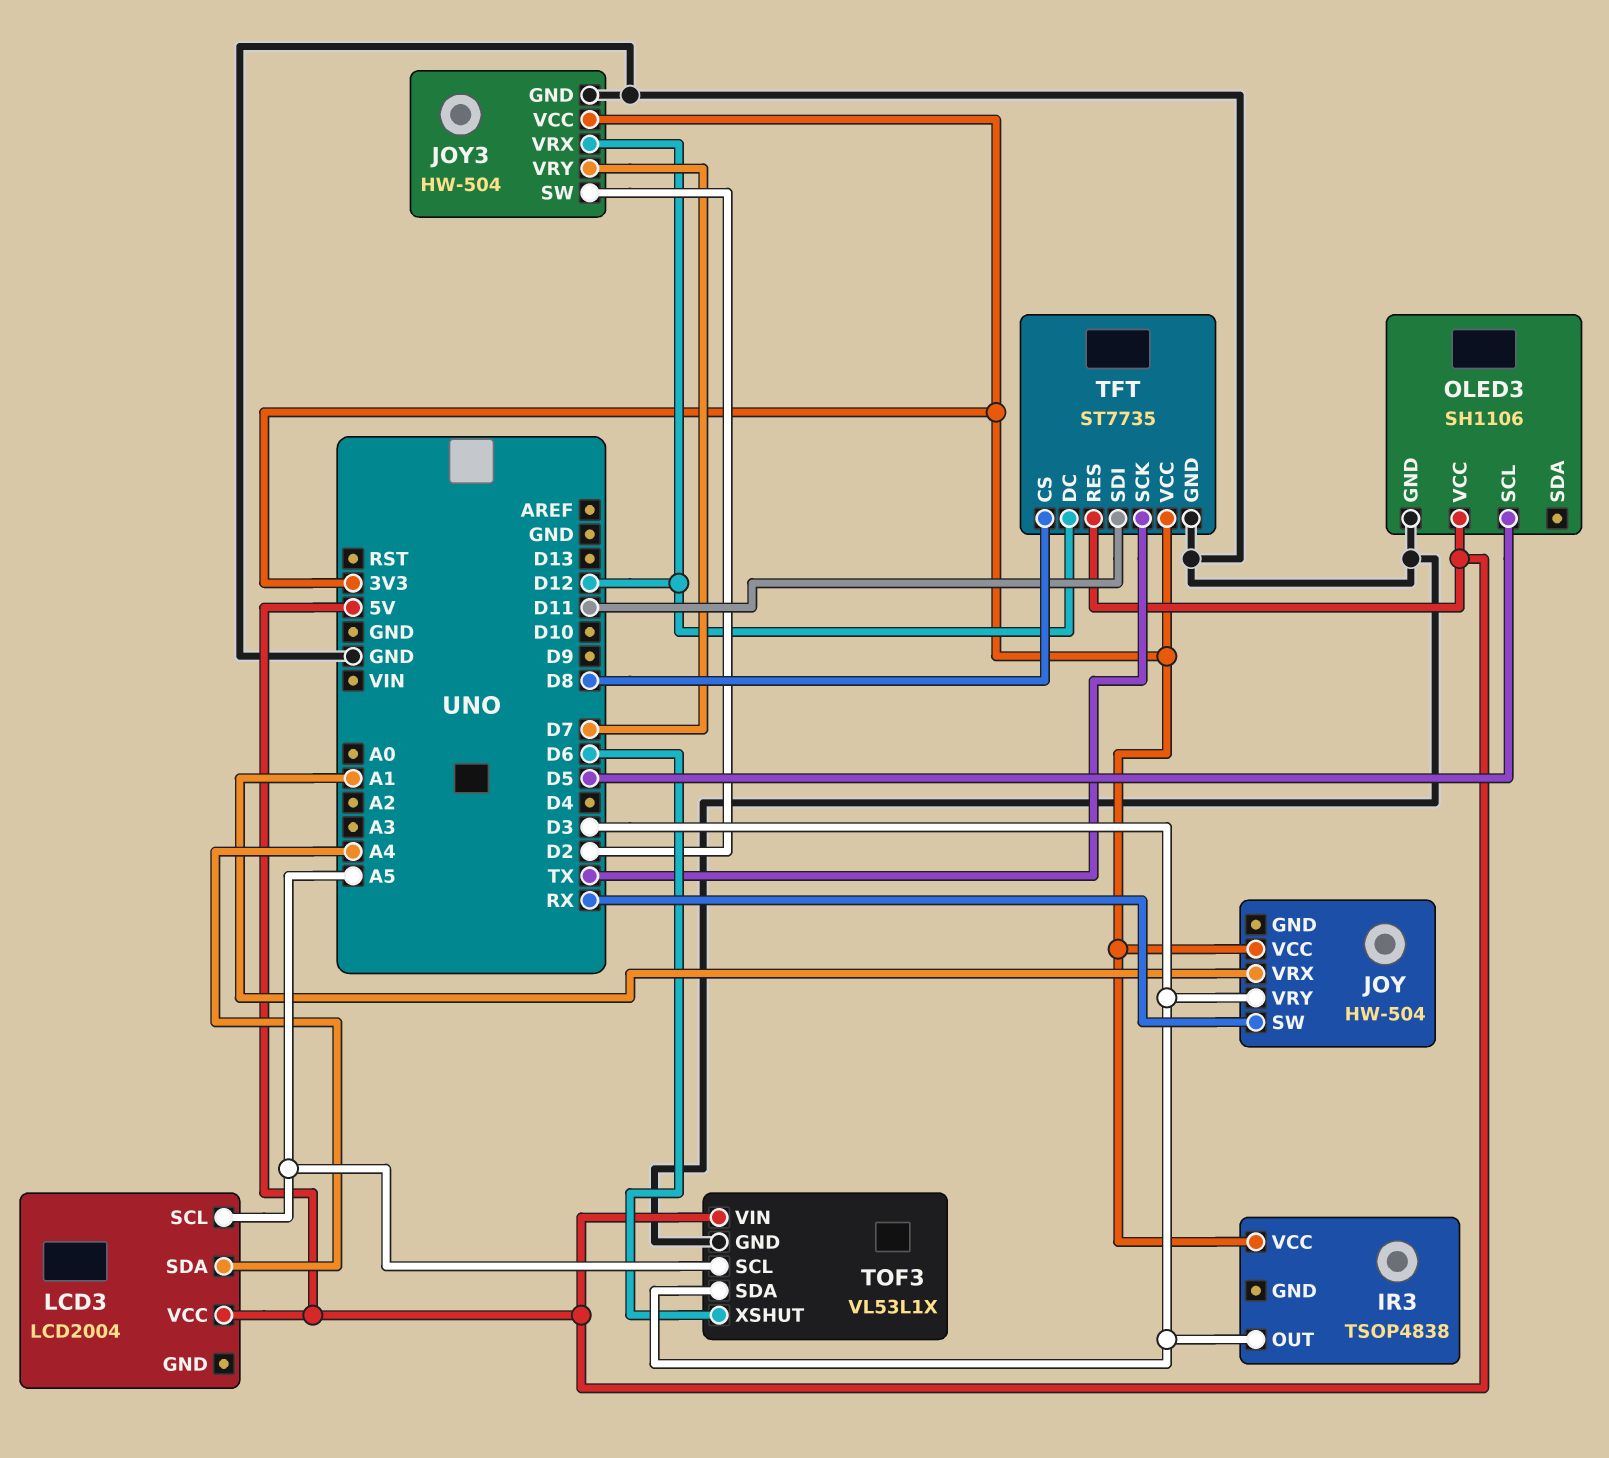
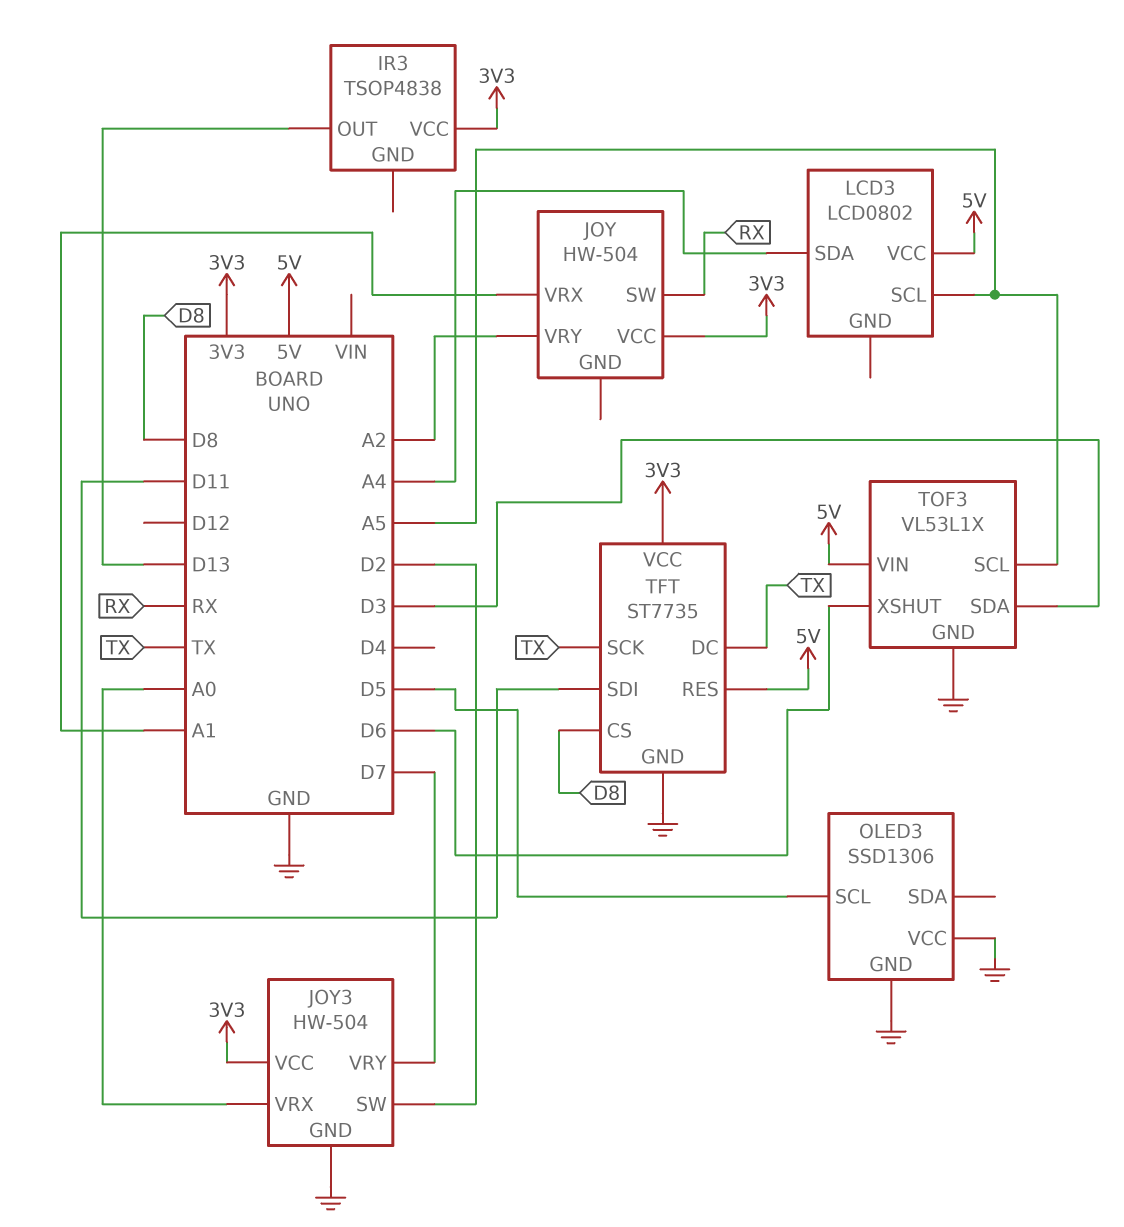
IR3 pin OUT: D3 -> D13
JOY pin VRY: D3 -> A2
JOY3 pin VRX: D12 -> A0
LCD3: LCD2004 -> LCD0802
OLED3: SH1106 -> SSD1306
OLED3 pin VCC: 5V -> GND
TFT pin DC: D12 -> TX

